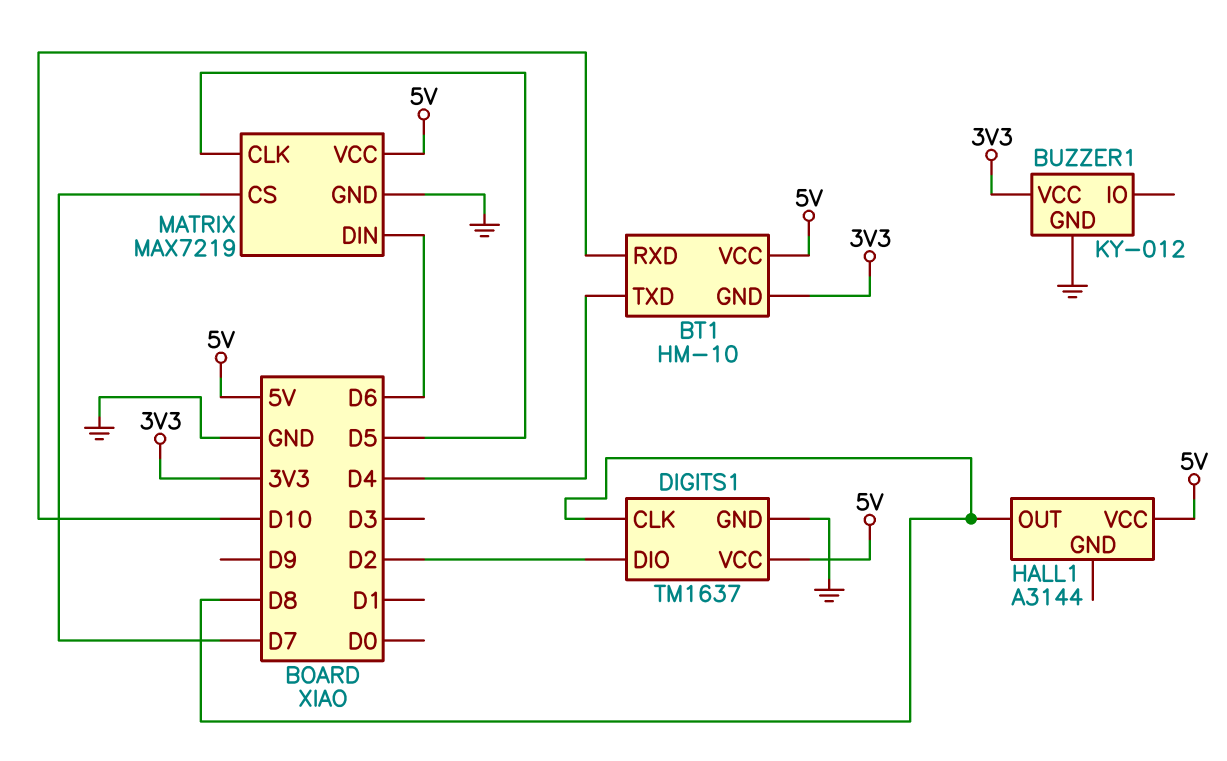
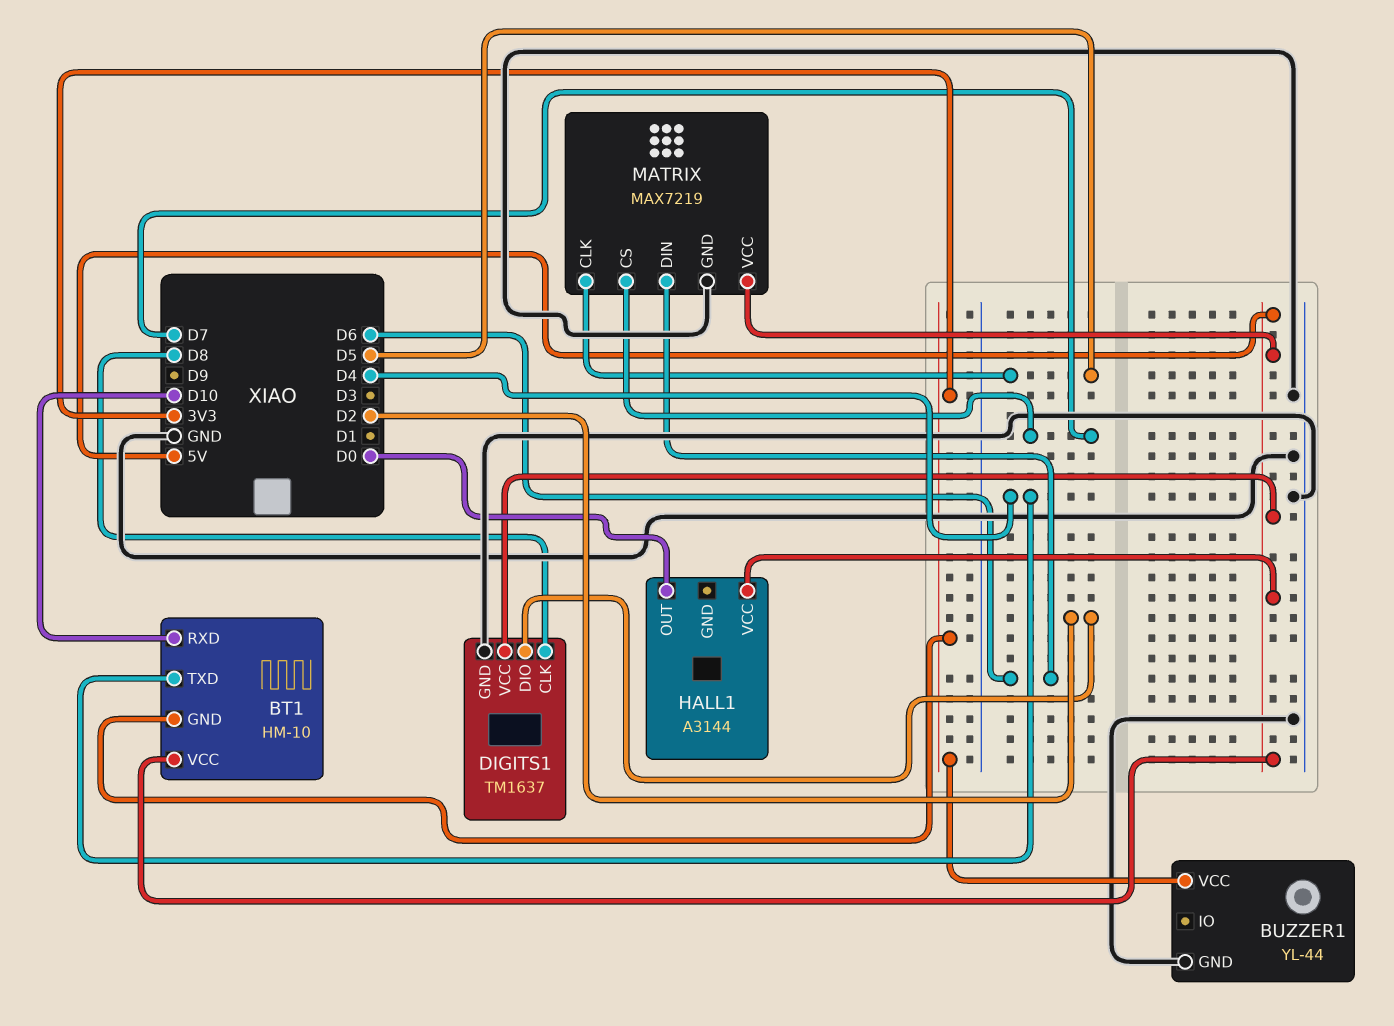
BUZZER1: KY-012 -> YL-44
HALL1 pin OUT: D8 -> D0

